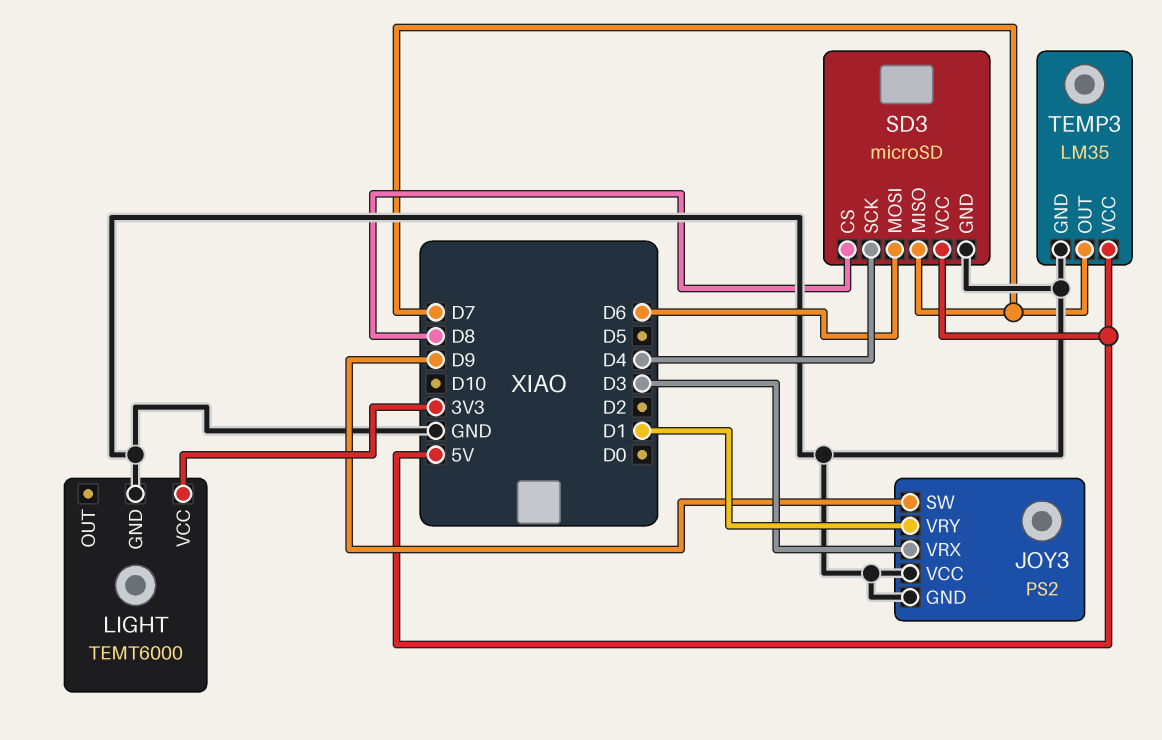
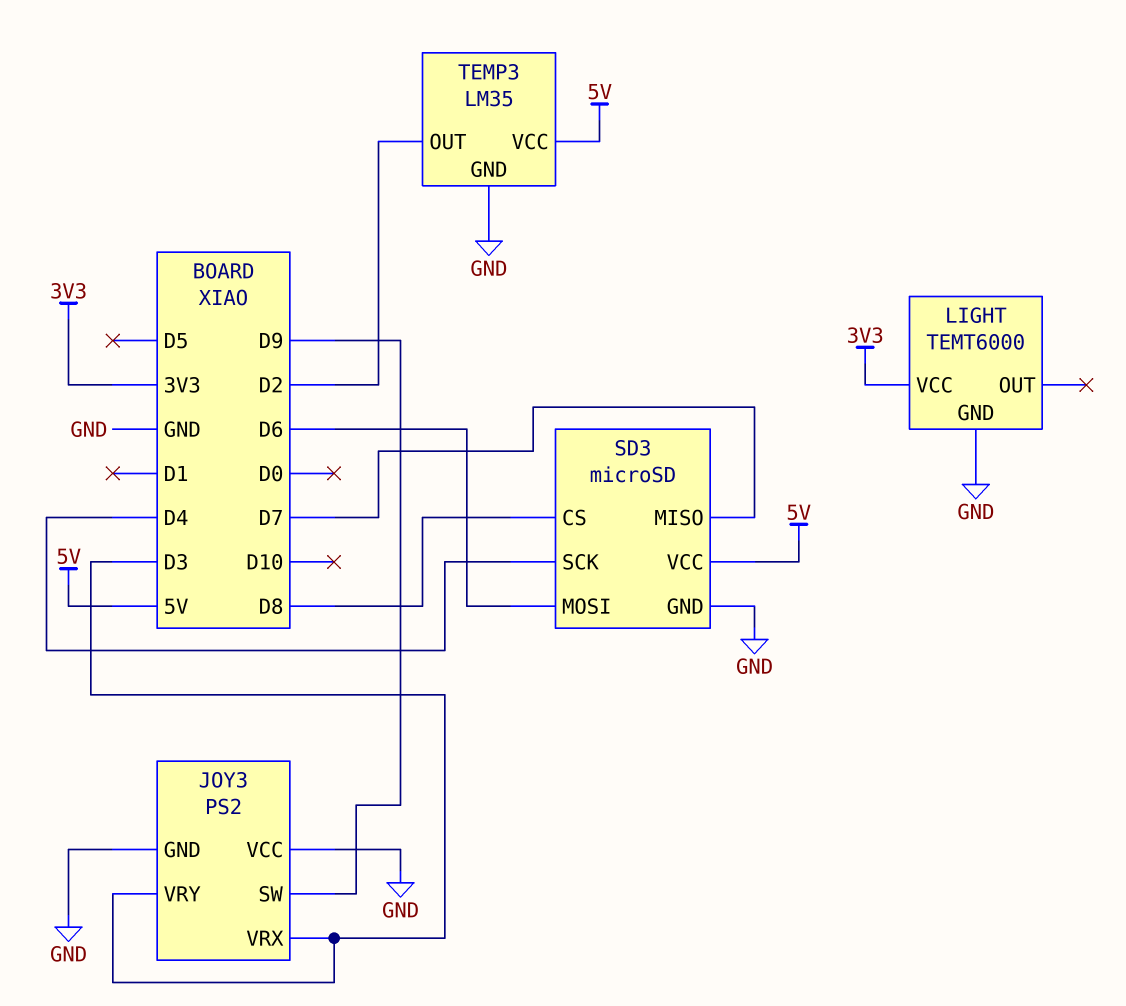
JOY3 pin VRY: D1 -> D3
TEMP3 pin OUT: D7 -> D2

